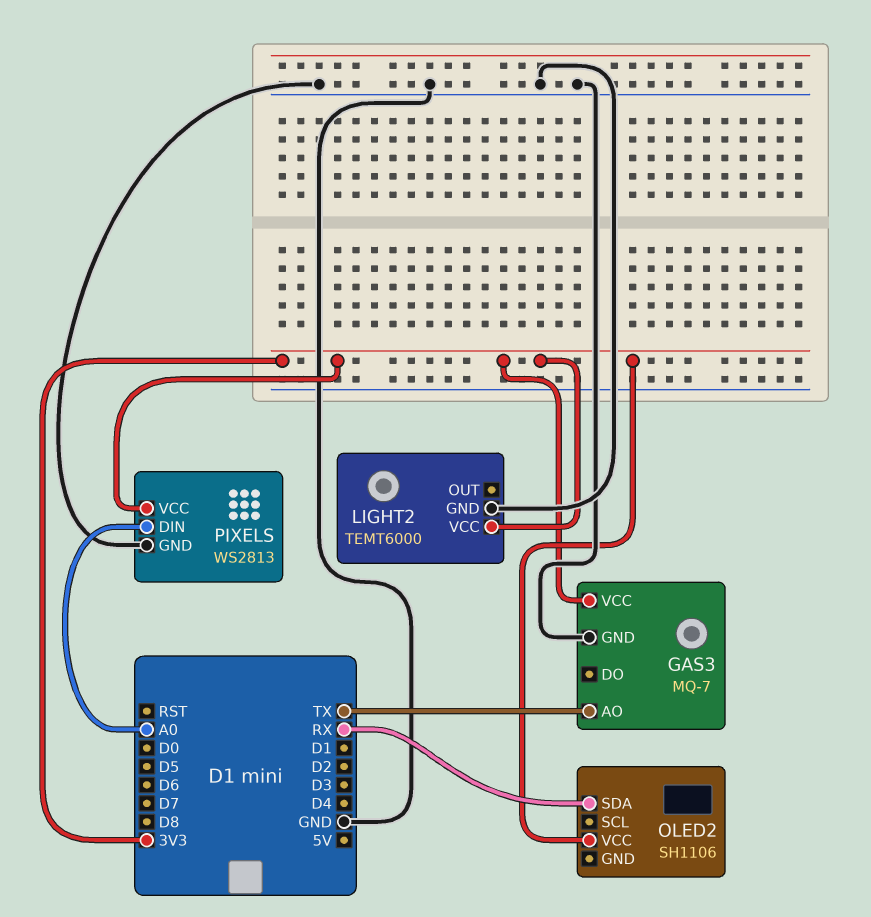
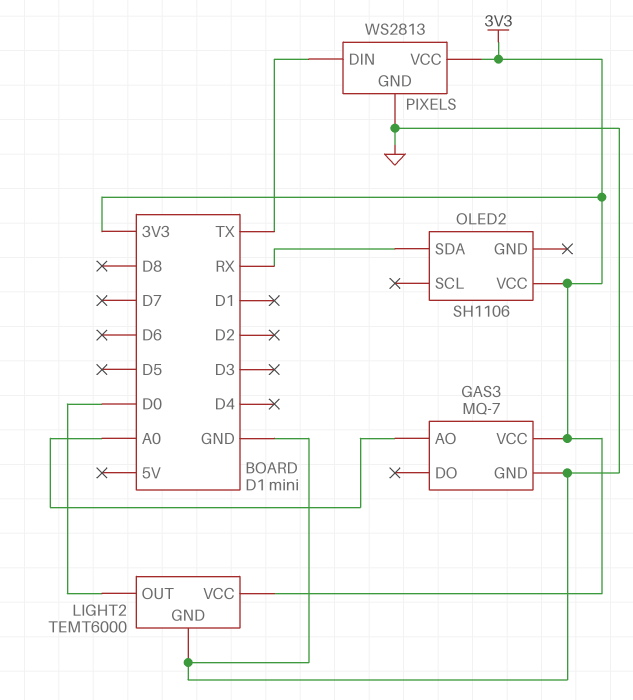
GAS3 pin AO: TX -> A0
LIGHT2 pin OUT: none -> D0
PIXELS pin DIN: A0 -> TX

